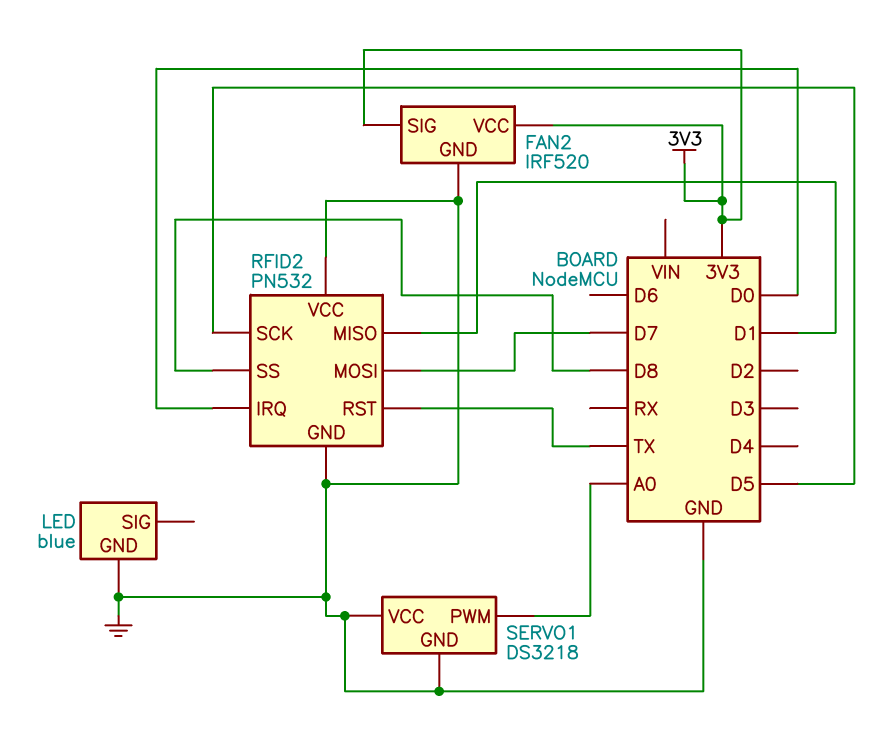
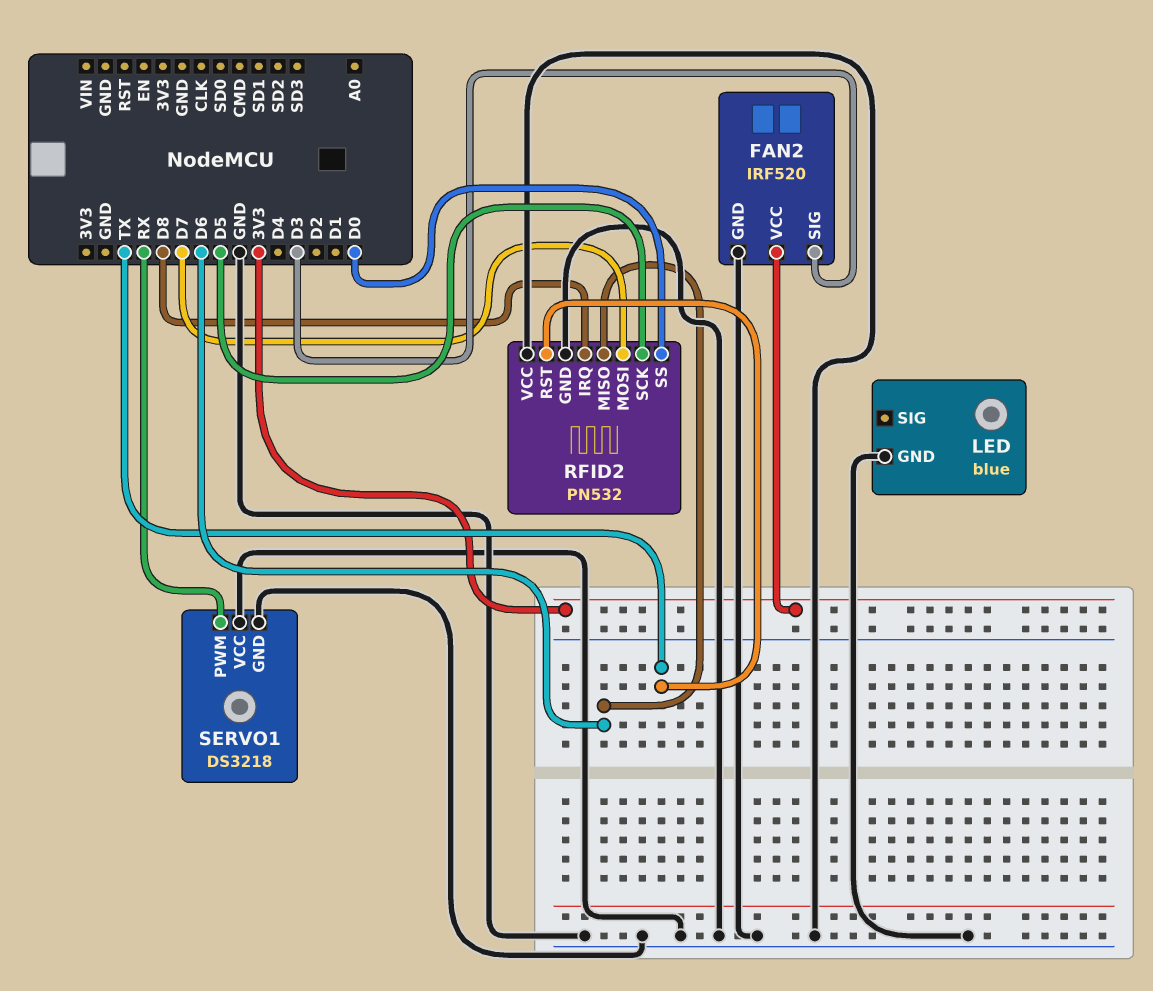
FAN2 pin SIG: 3V3 -> D3
RFID2 pin IRQ: D0 -> D8
RFID2 pin MISO: D1 -> D6
RFID2 pin SS: D8 -> D0
SERVO1 pin PWM: A0 -> RX

